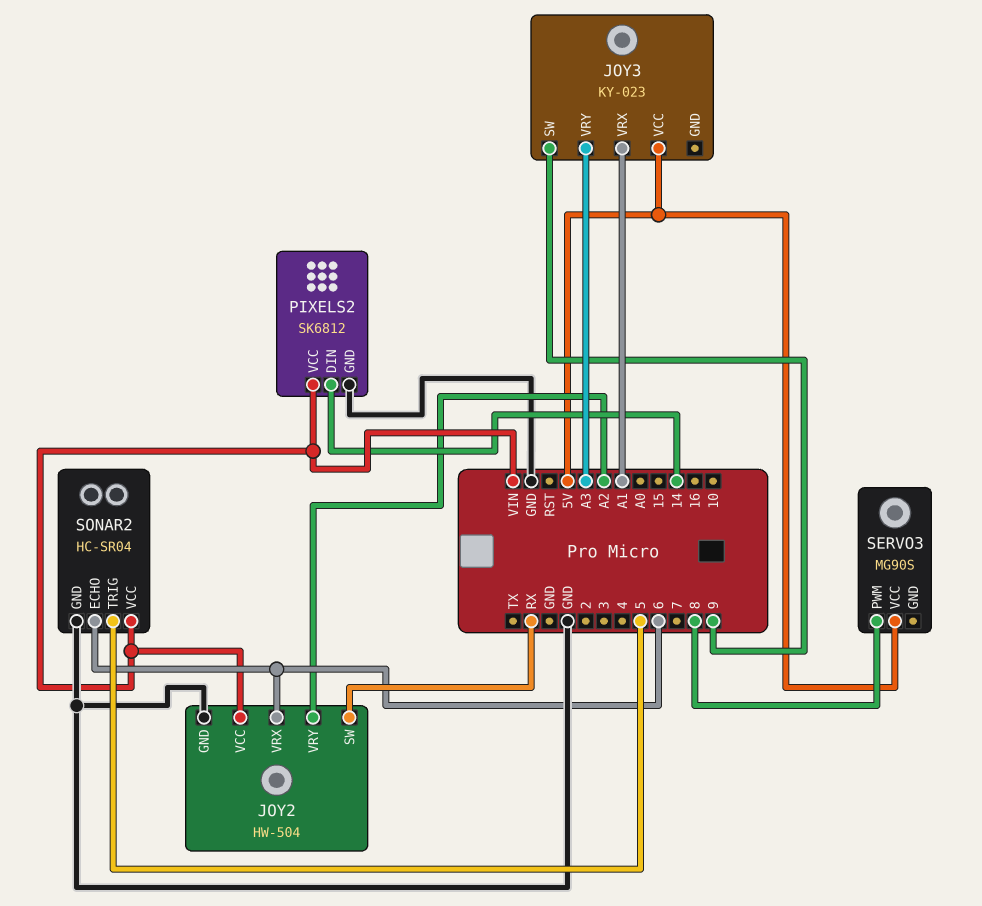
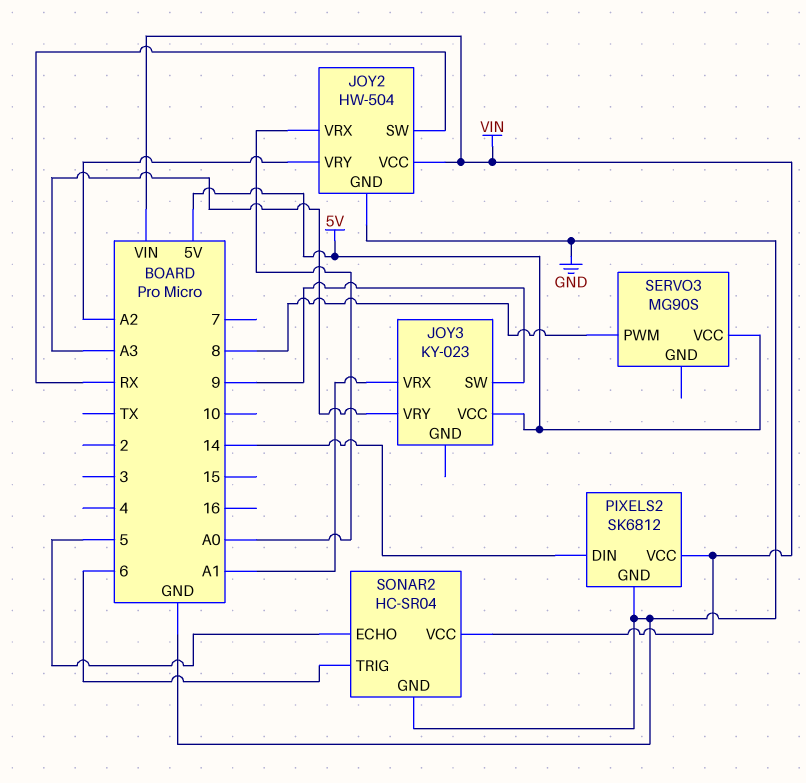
JOY2 pin VRX: 6 -> A0
SONAR2 pin ECHO: 6 -> 5
SONAR2 pin TRIG: 5 -> 6

